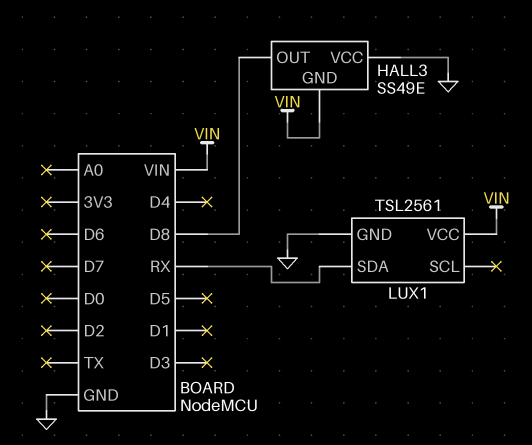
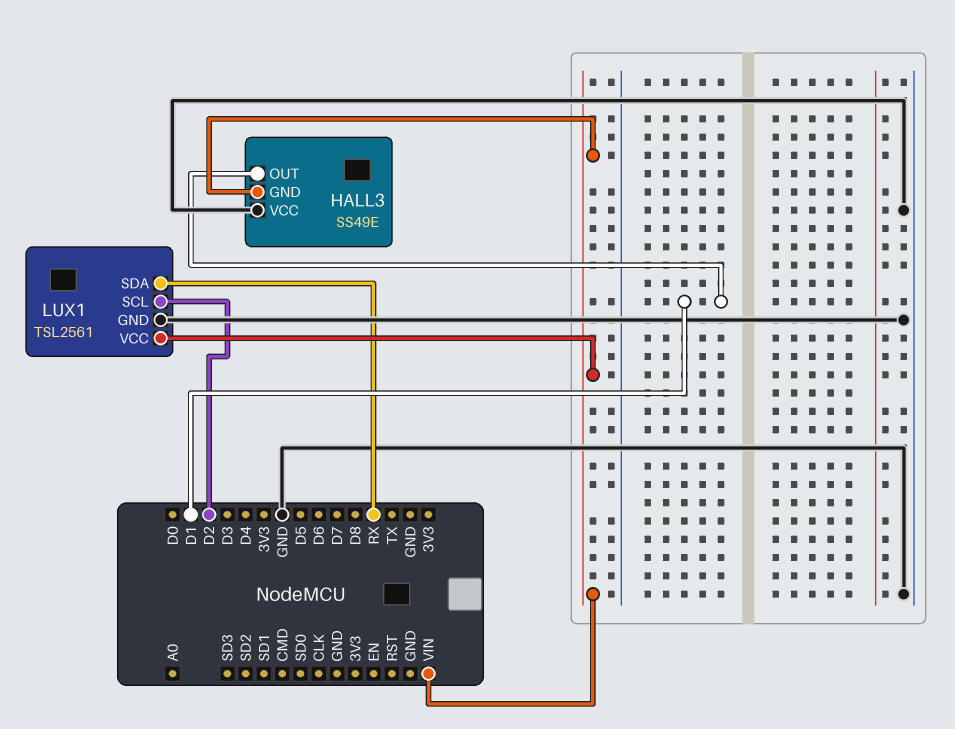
HALL3 pin OUT: D8 -> D1
LUX1 pin SCL: none -> D2

